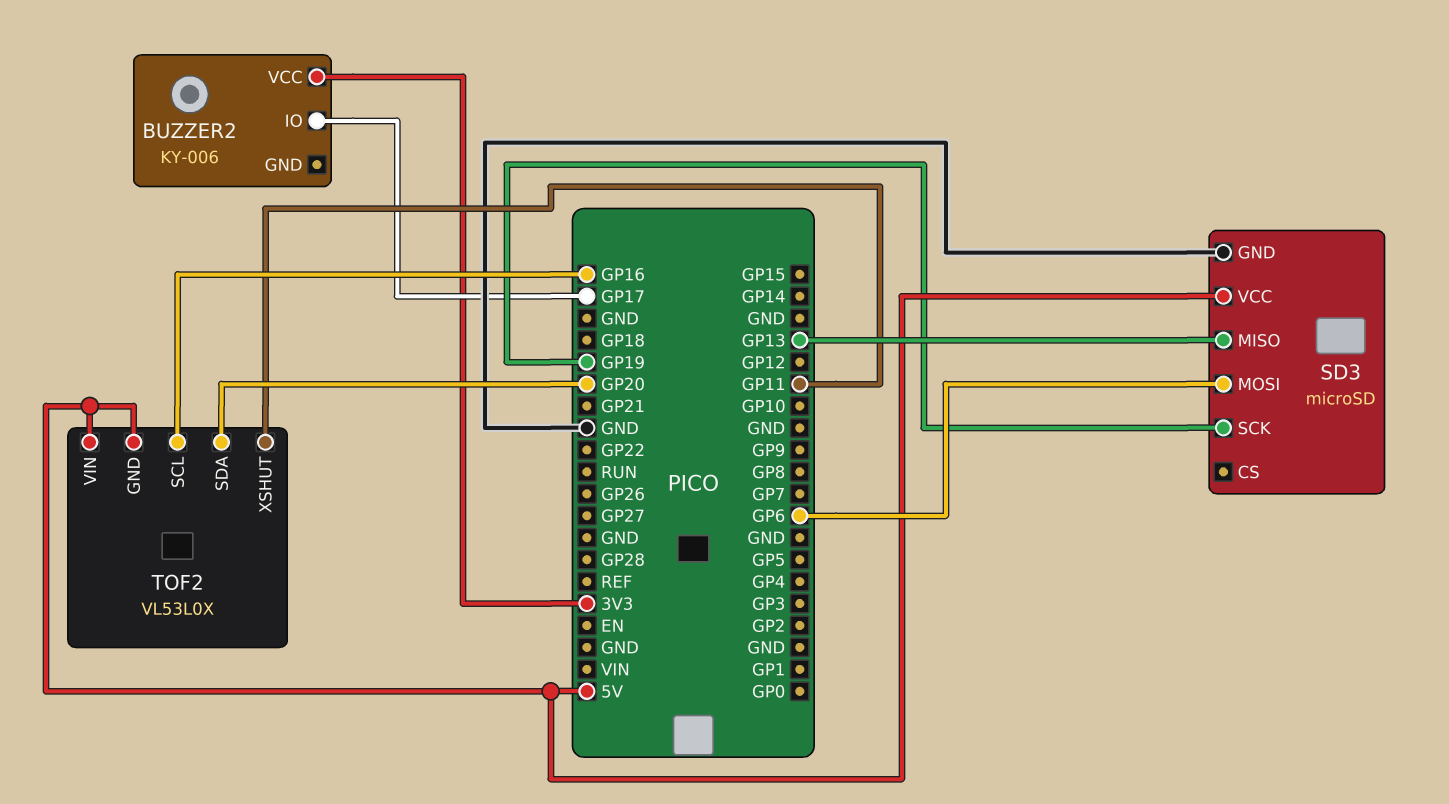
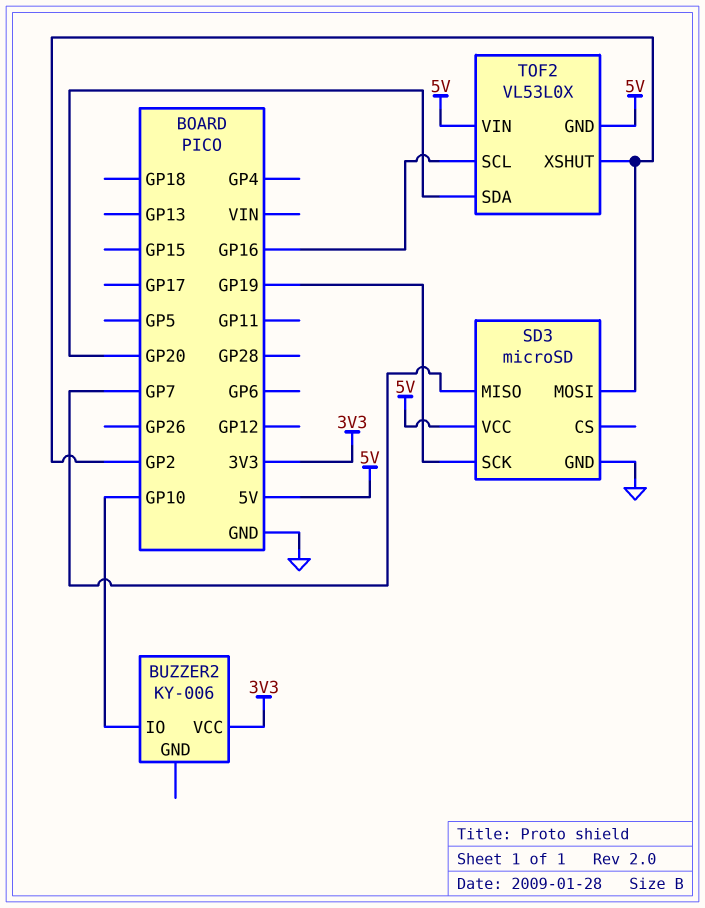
BUZZER2 pin IO: GP17 -> GP10
SD3 pin MISO: GP13 -> GP7
SD3 pin MOSI: GP6 -> GP2
TOF2 pin XSHUT: GP11 -> GP2

